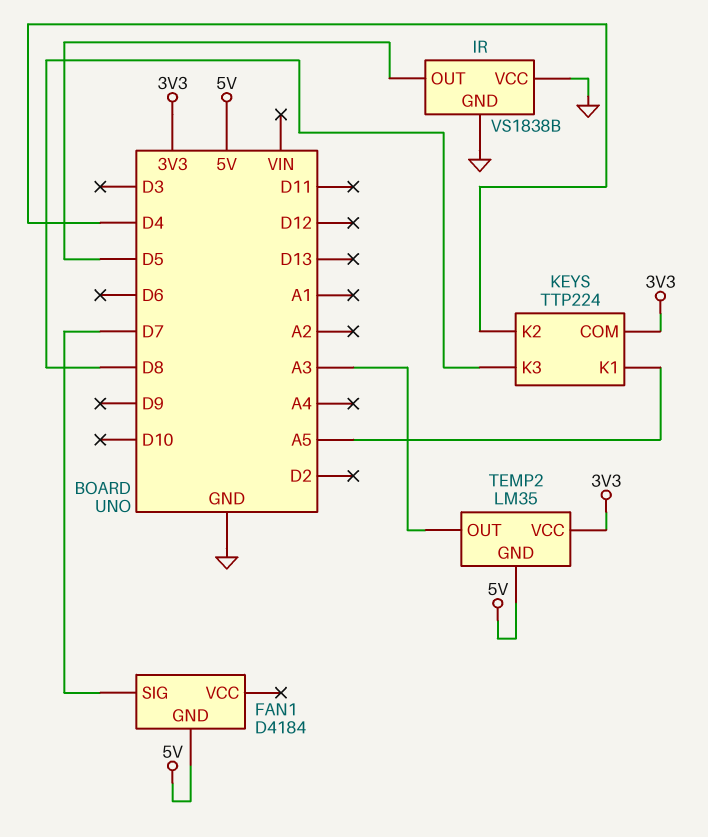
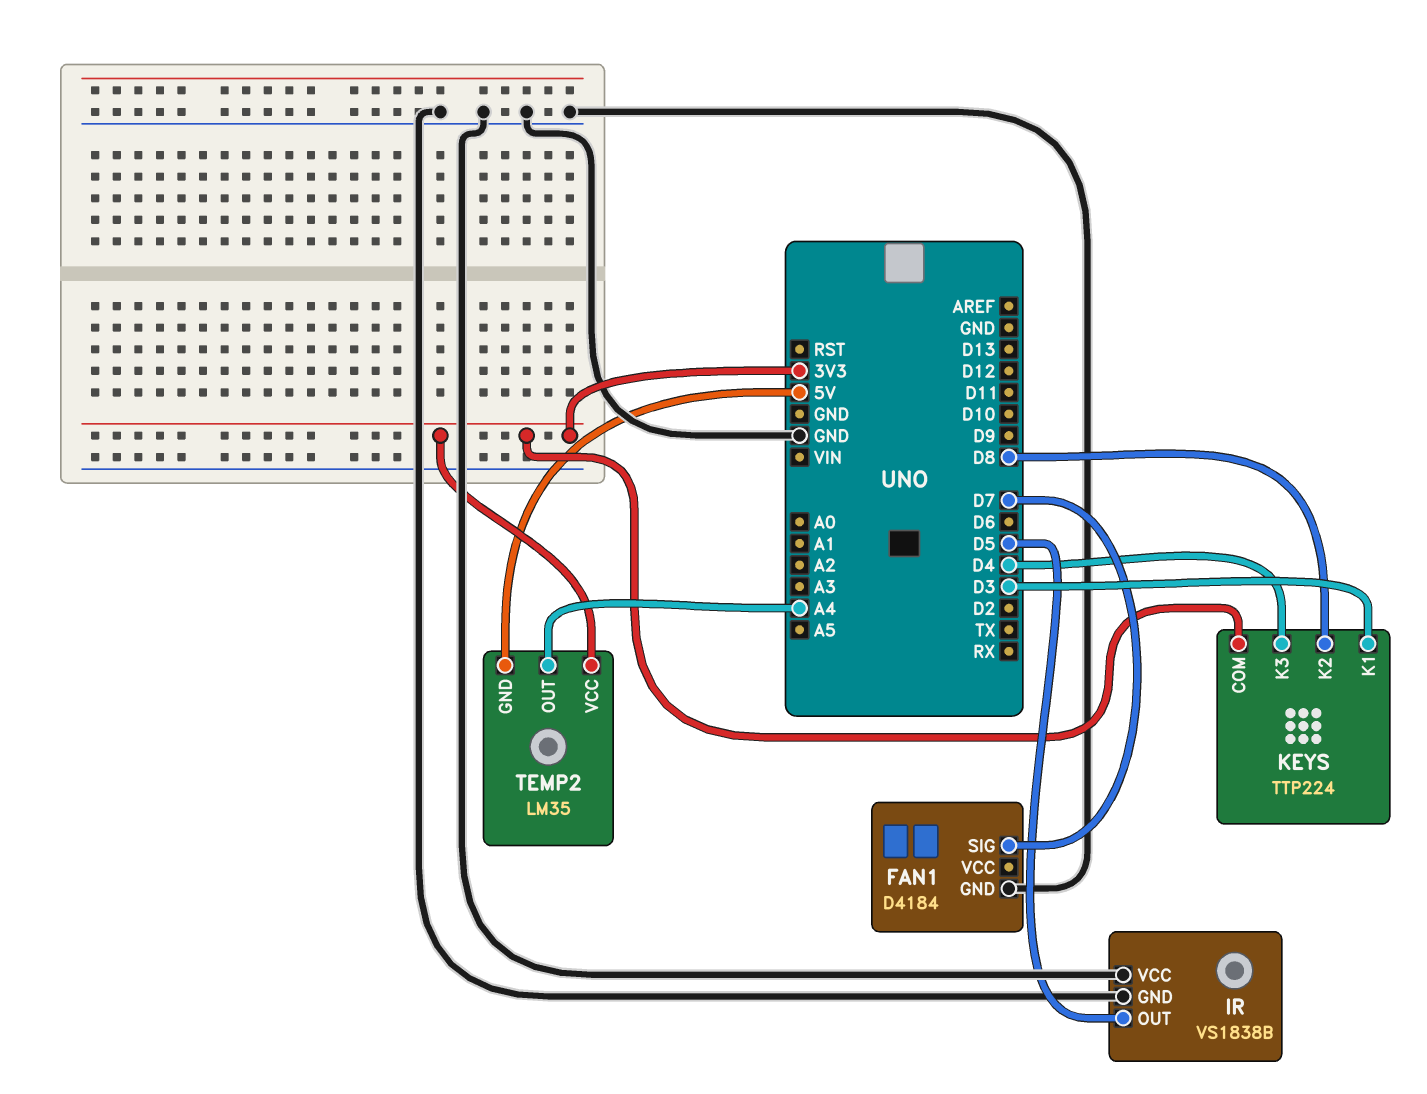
FAN1 pin GND: 5V -> GND
KEYS pin K1: A5 -> D3
KEYS pin K2: D4 -> D8
KEYS pin K3: D8 -> D4
TEMP2 pin OUT: A3 -> A4

